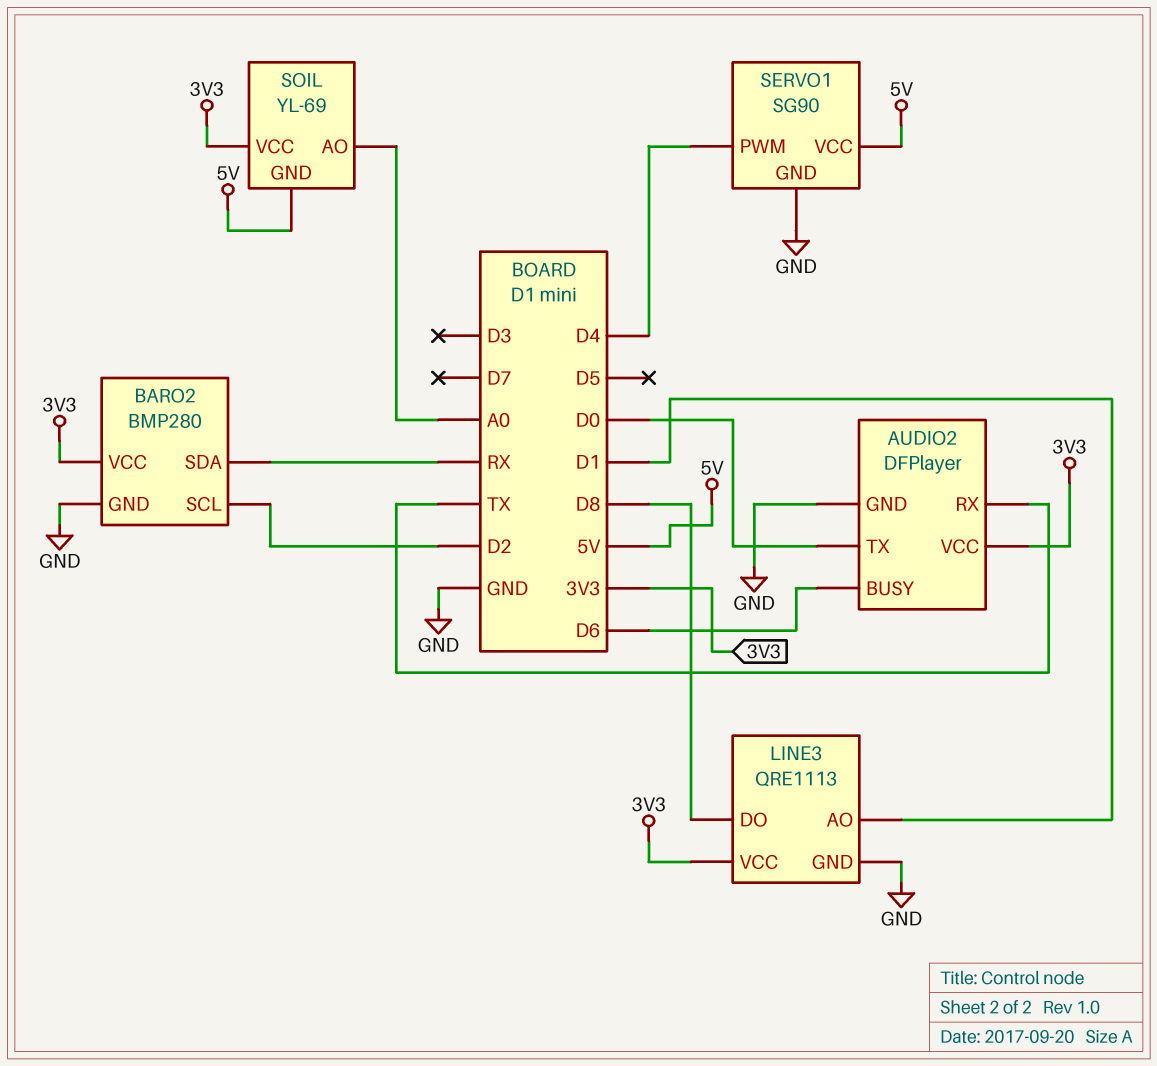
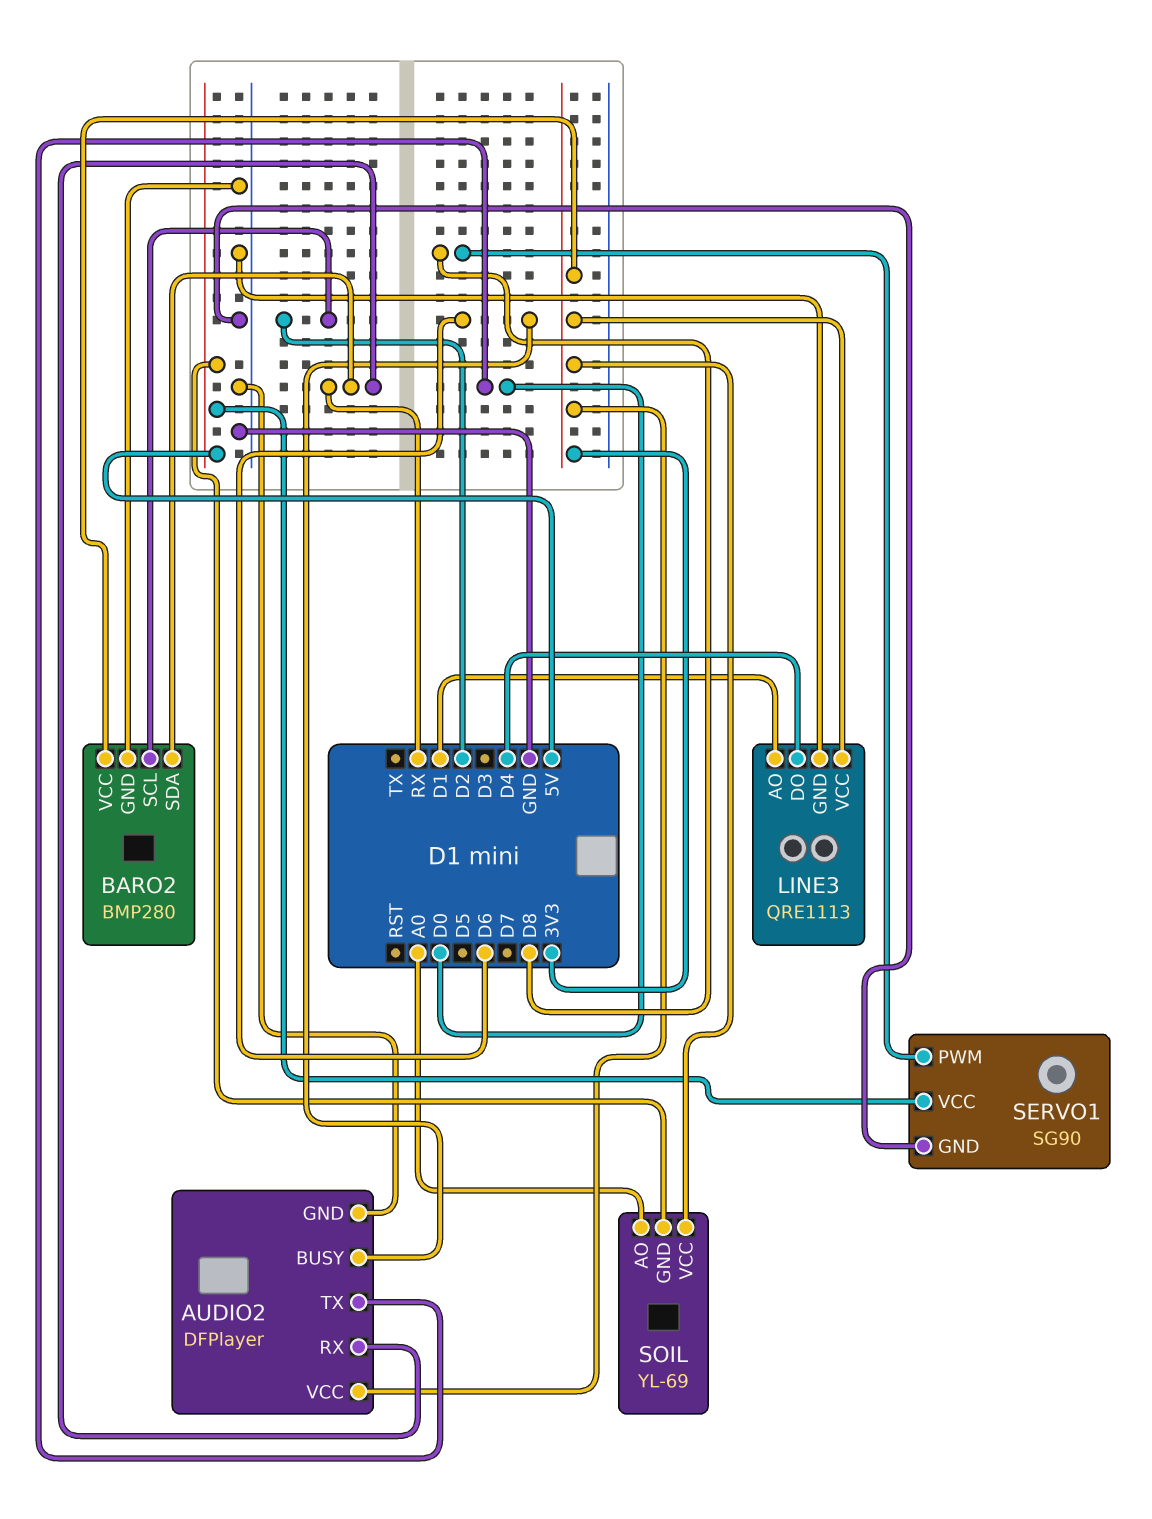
AUDIO2 pin RX: TX -> RX
LINE3 pin DO: D8 -> D4
SERVO1 pin PWM: D4 -> D8

